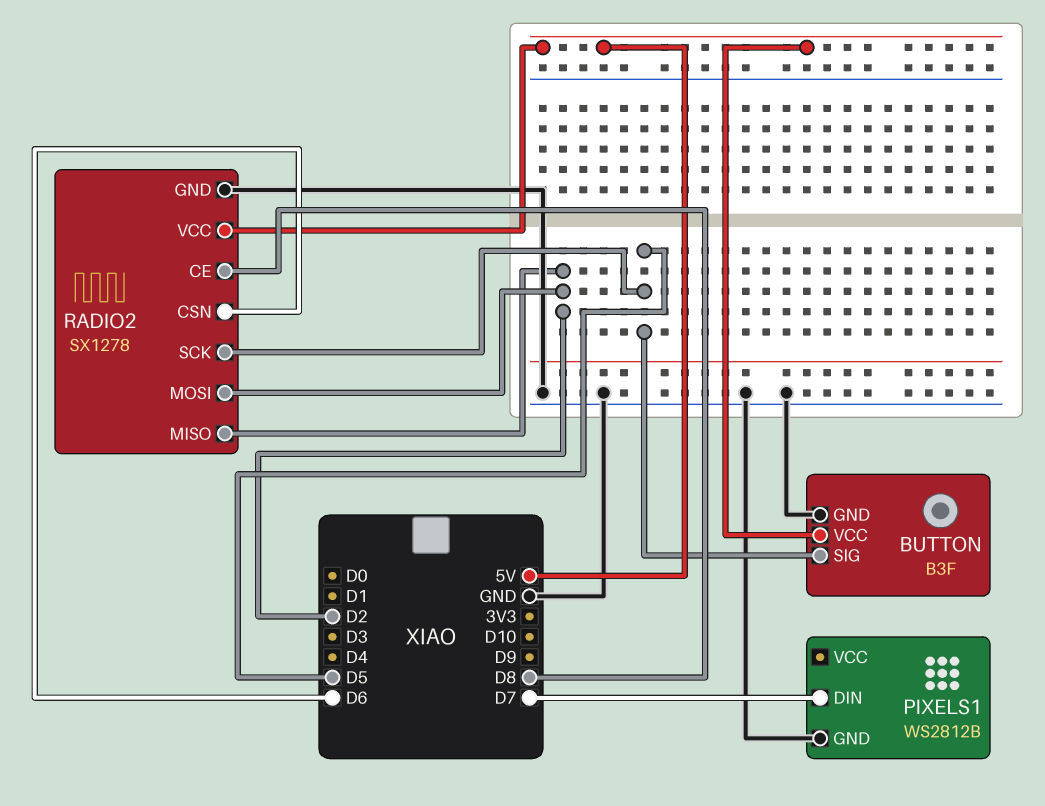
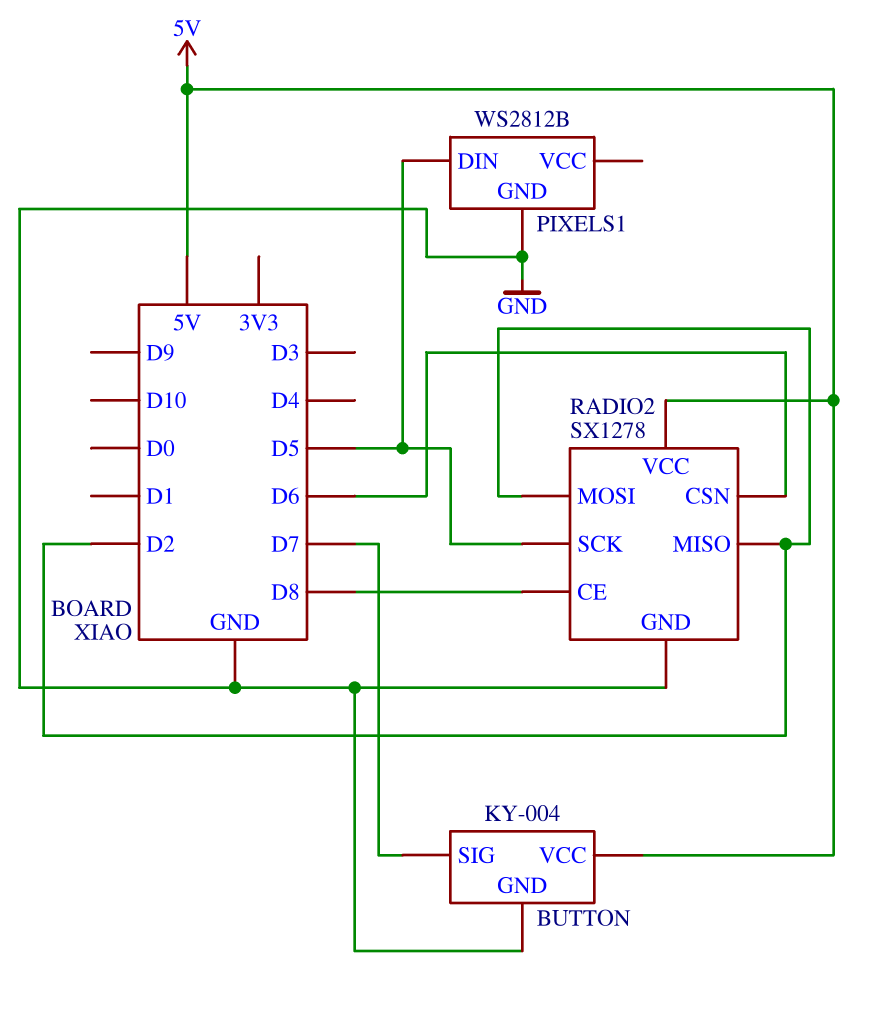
BUTTON: B3F -> KY-004
BUTTON pin SIG: D5 -> D7
PIXELS1 pin DIN: D7 -> D5

